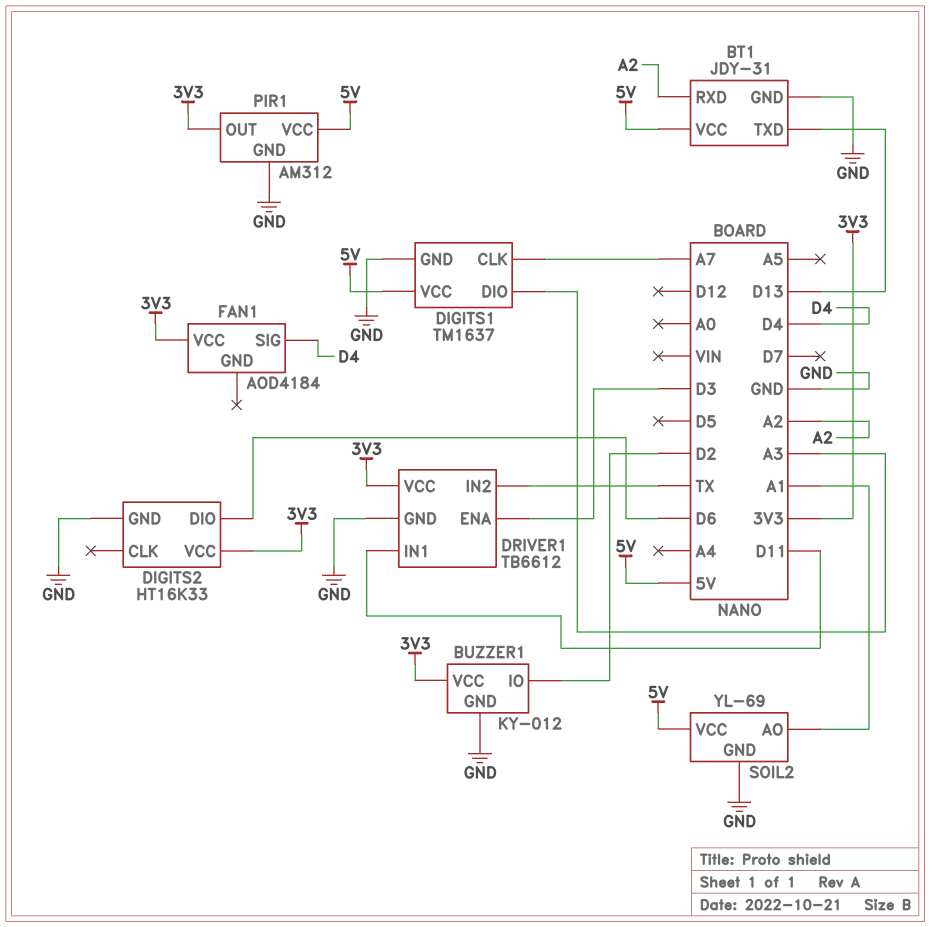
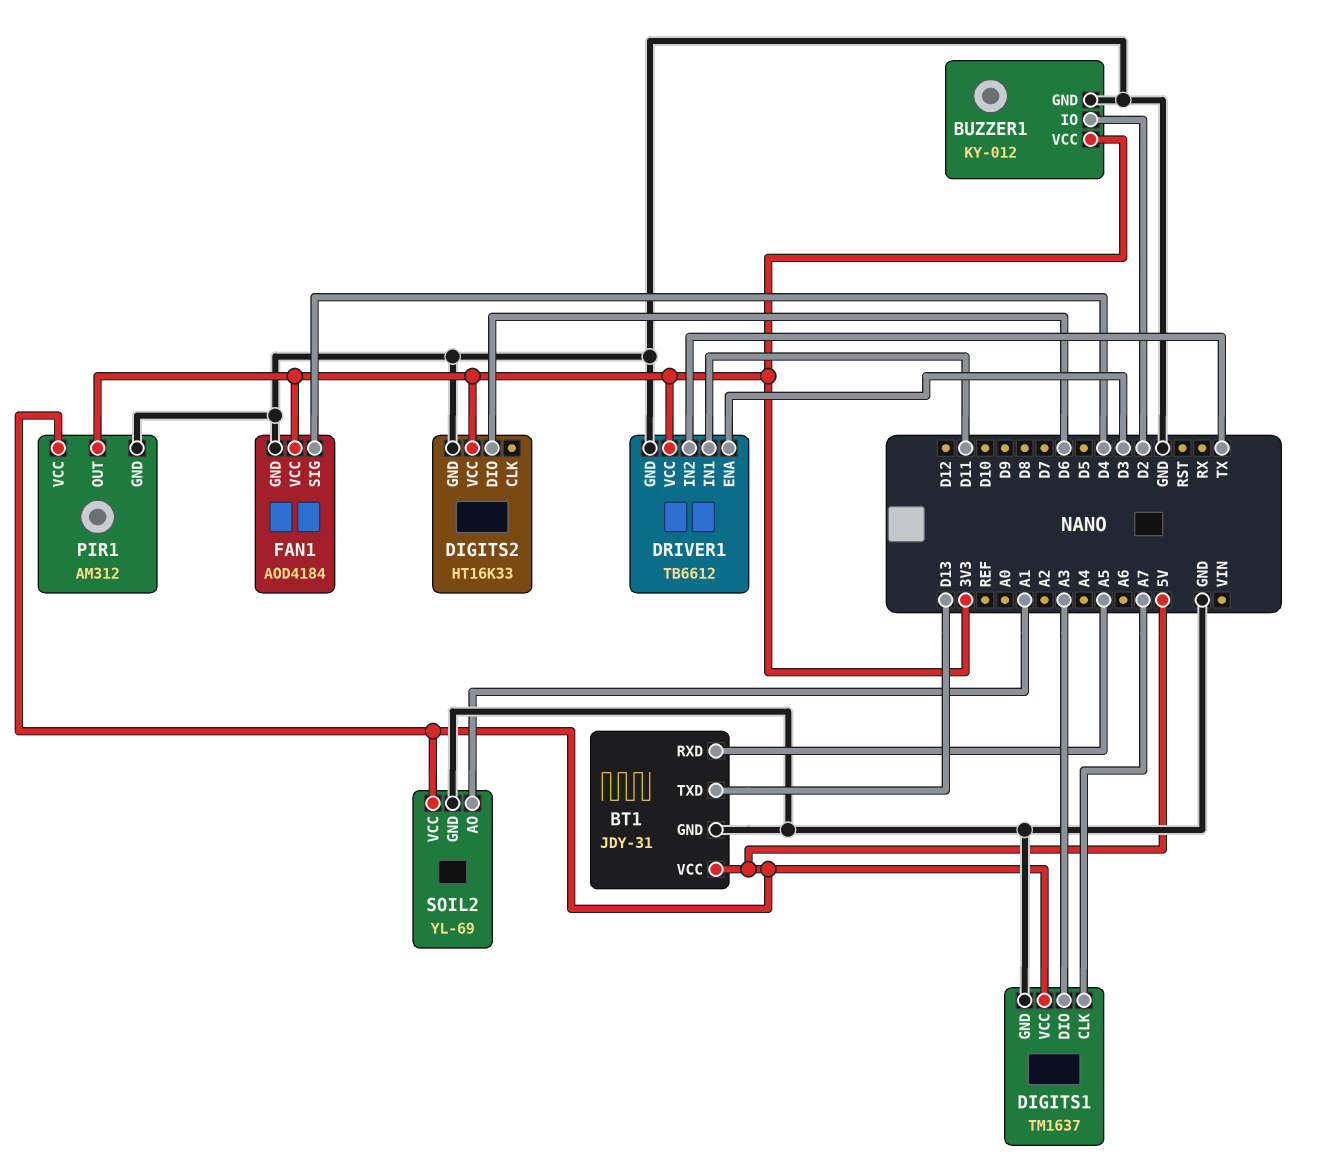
BT1 pin RXD: A2 -> A5
FAN1 pin GND: none -> GND

